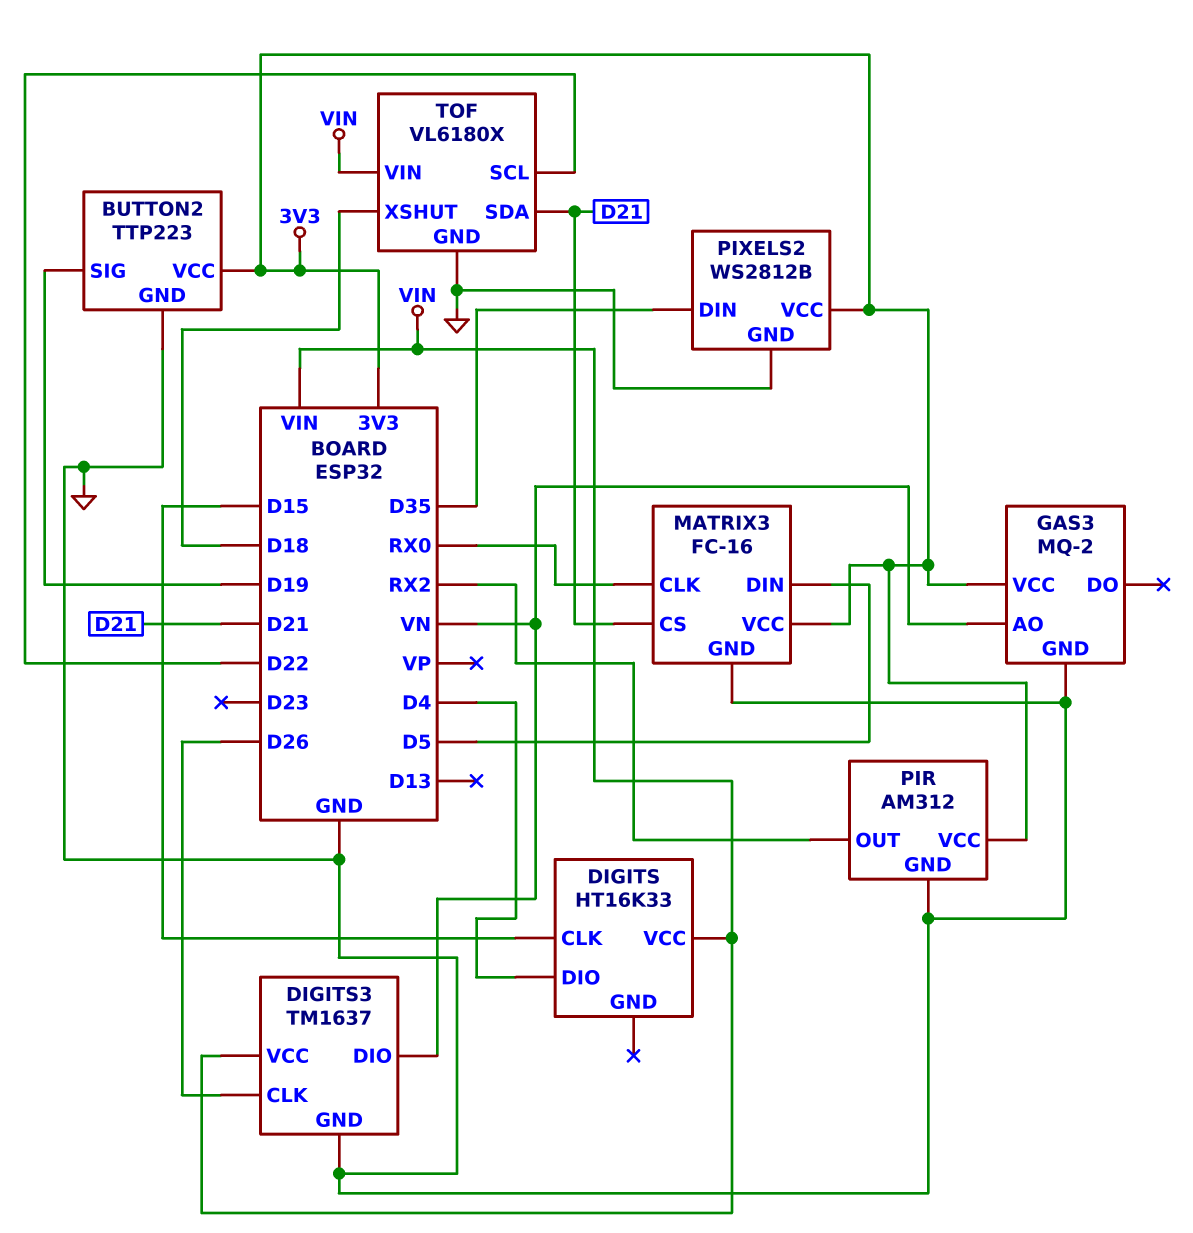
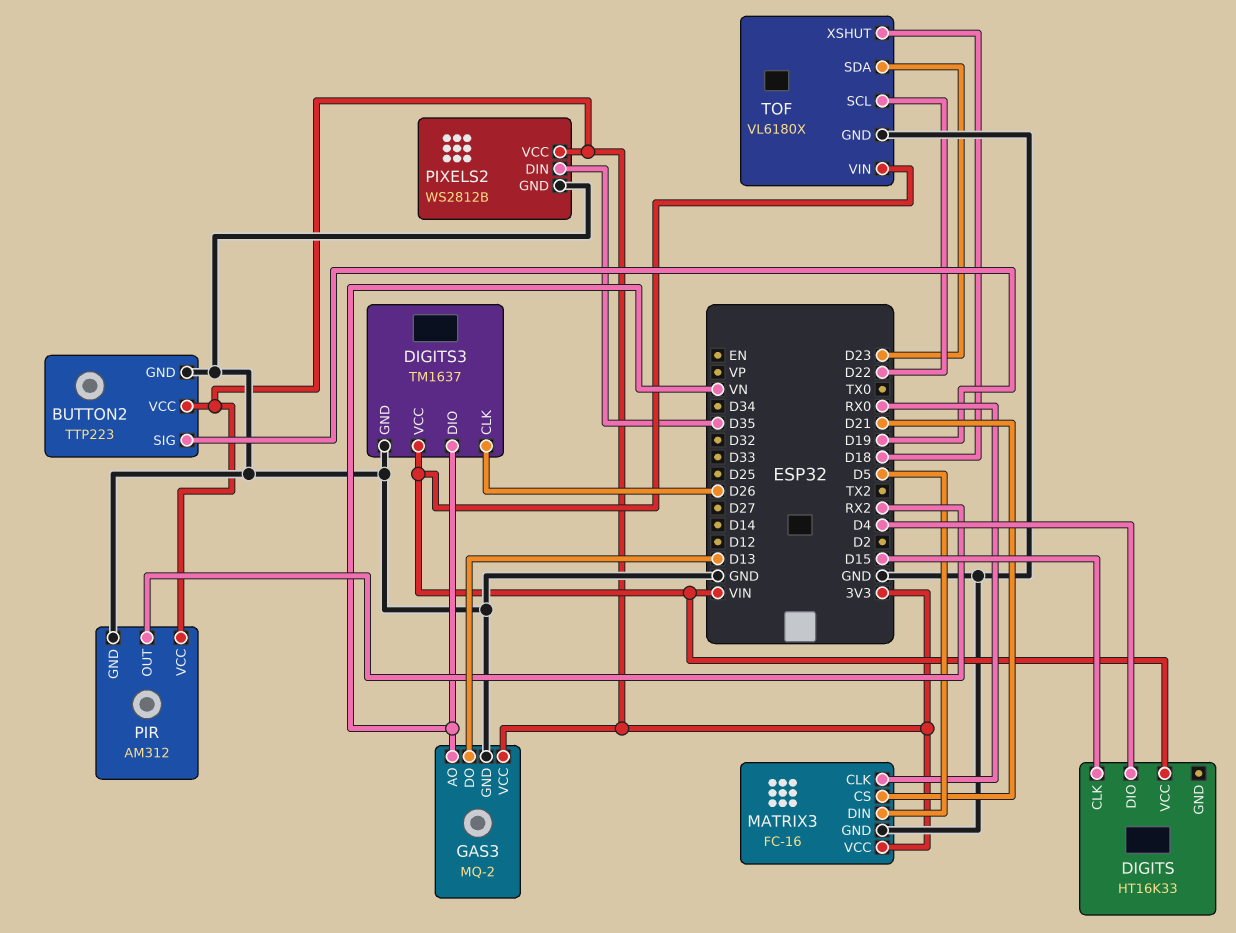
GAS3 pin DO: none -> D13
TOF pin SDA: D21 -> D23

